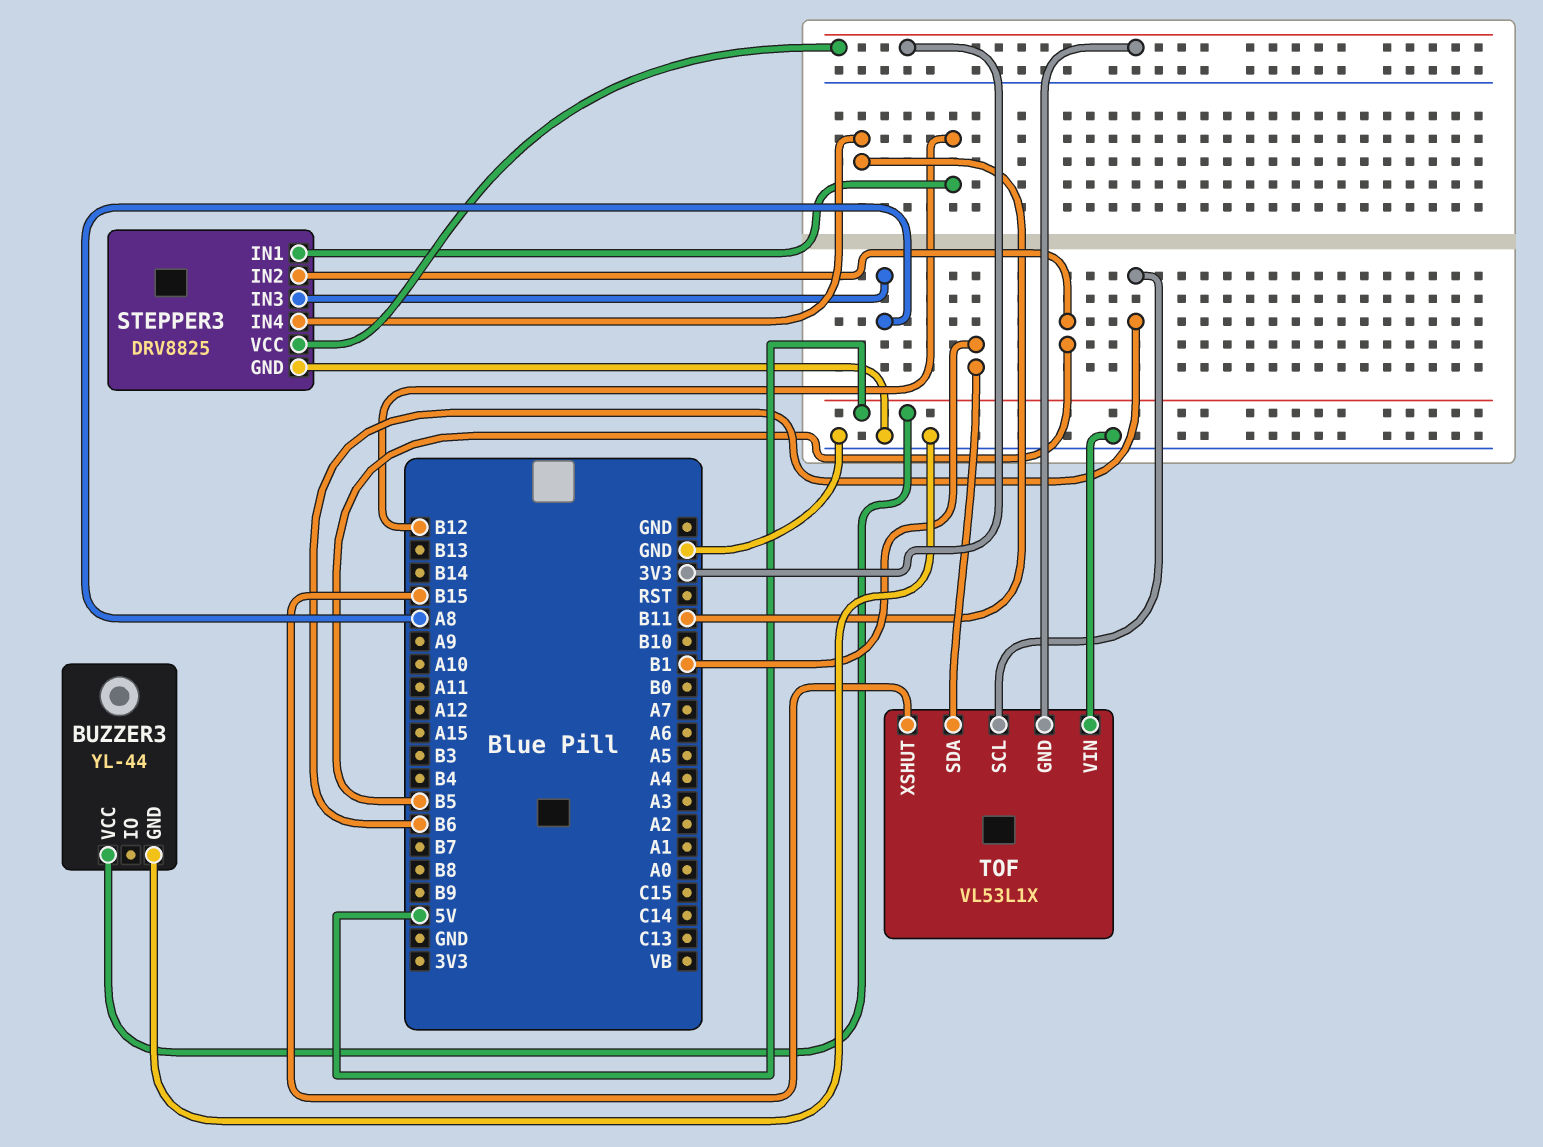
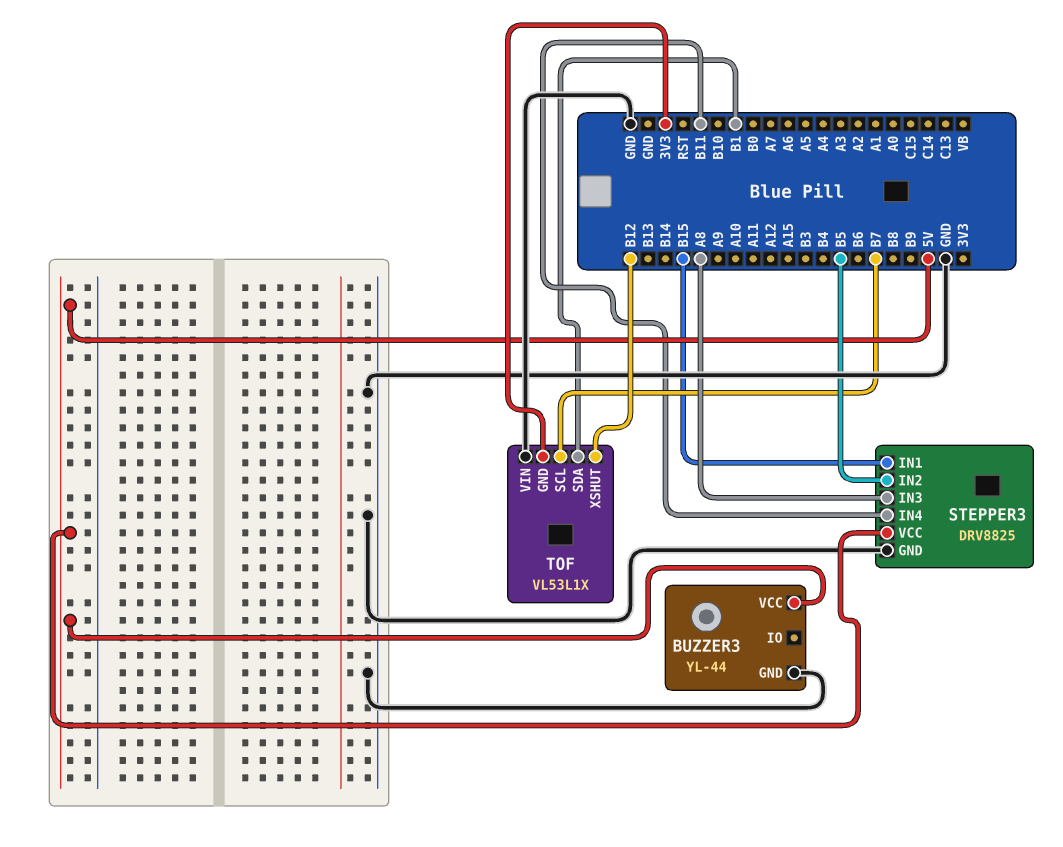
STEPPER3 pin IN1: B12 -> B15
STEPPER3 pin VCC: 3V3 -> 5V
TOF pin SCL: B6 -> B7
TOF pin XSHUT: B15 -> B12

